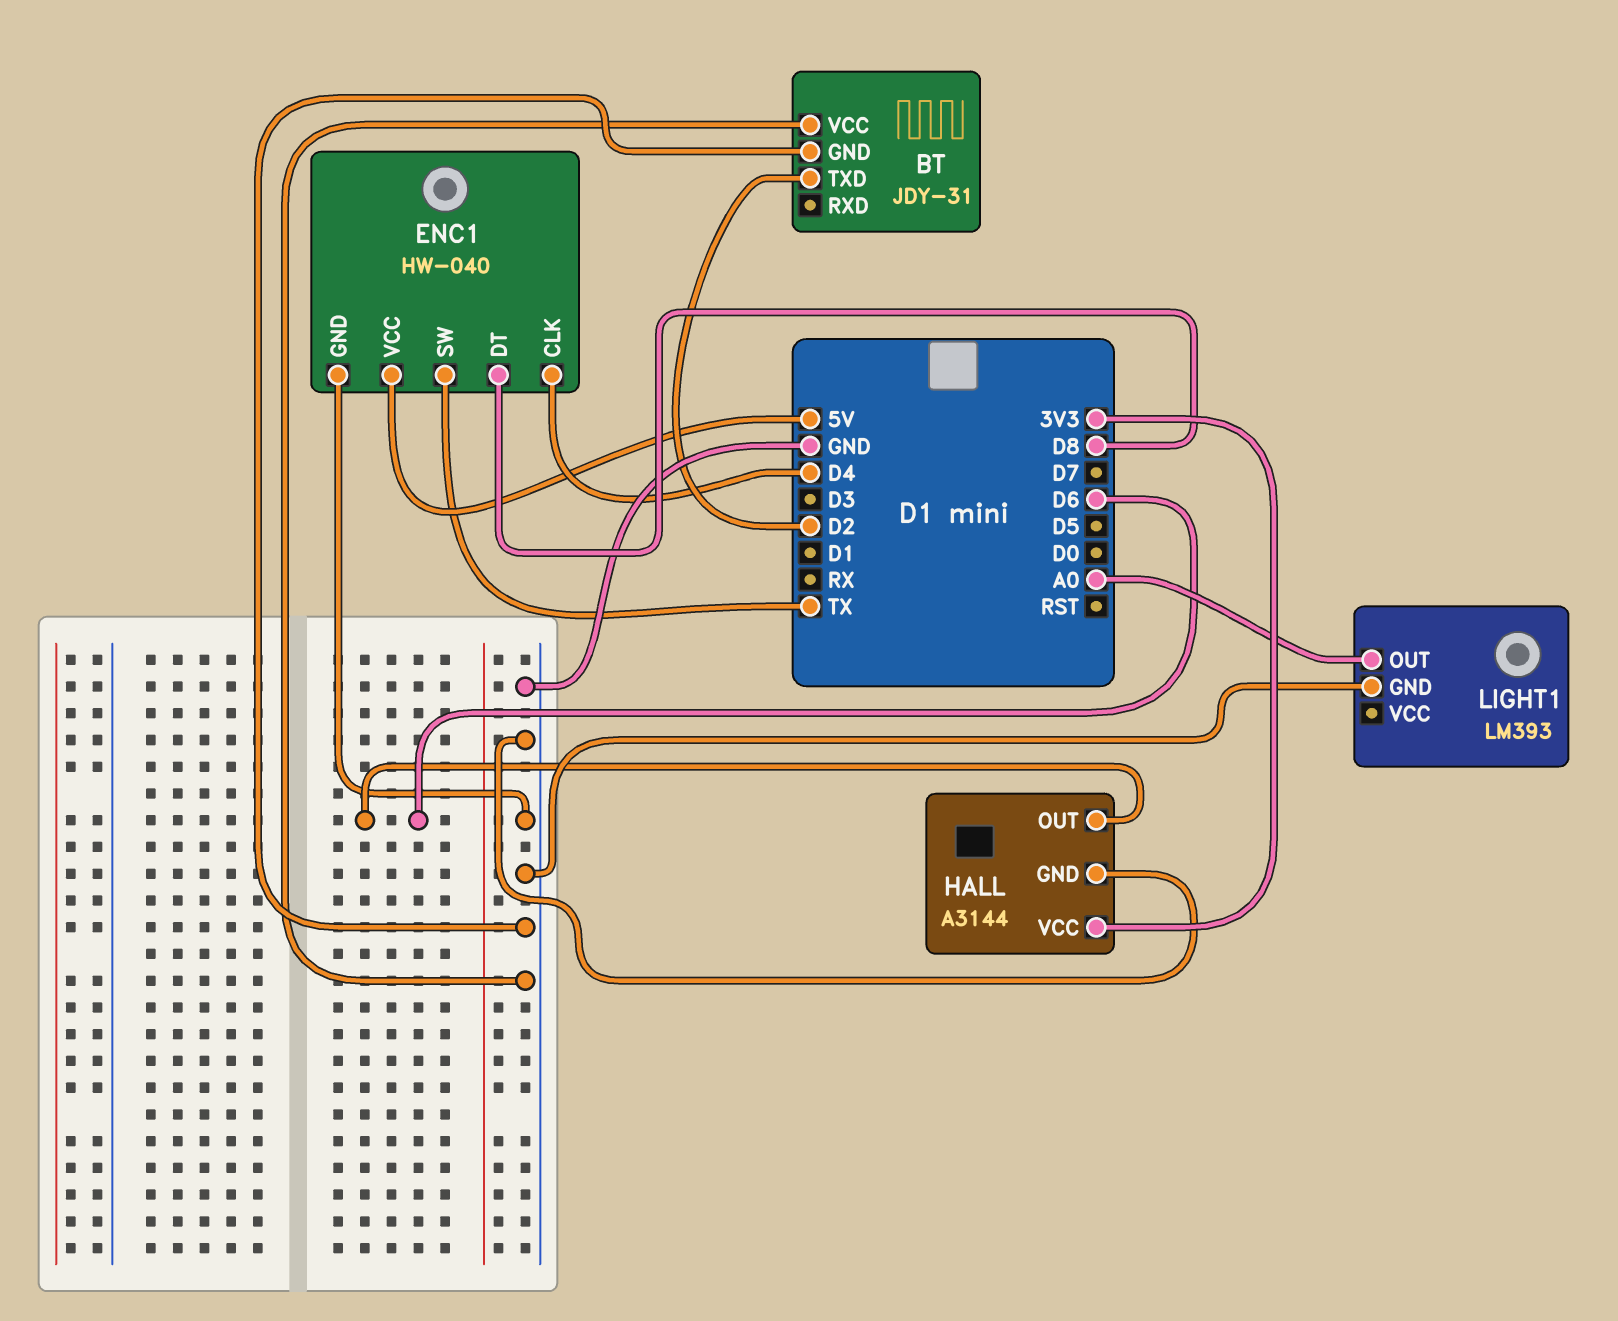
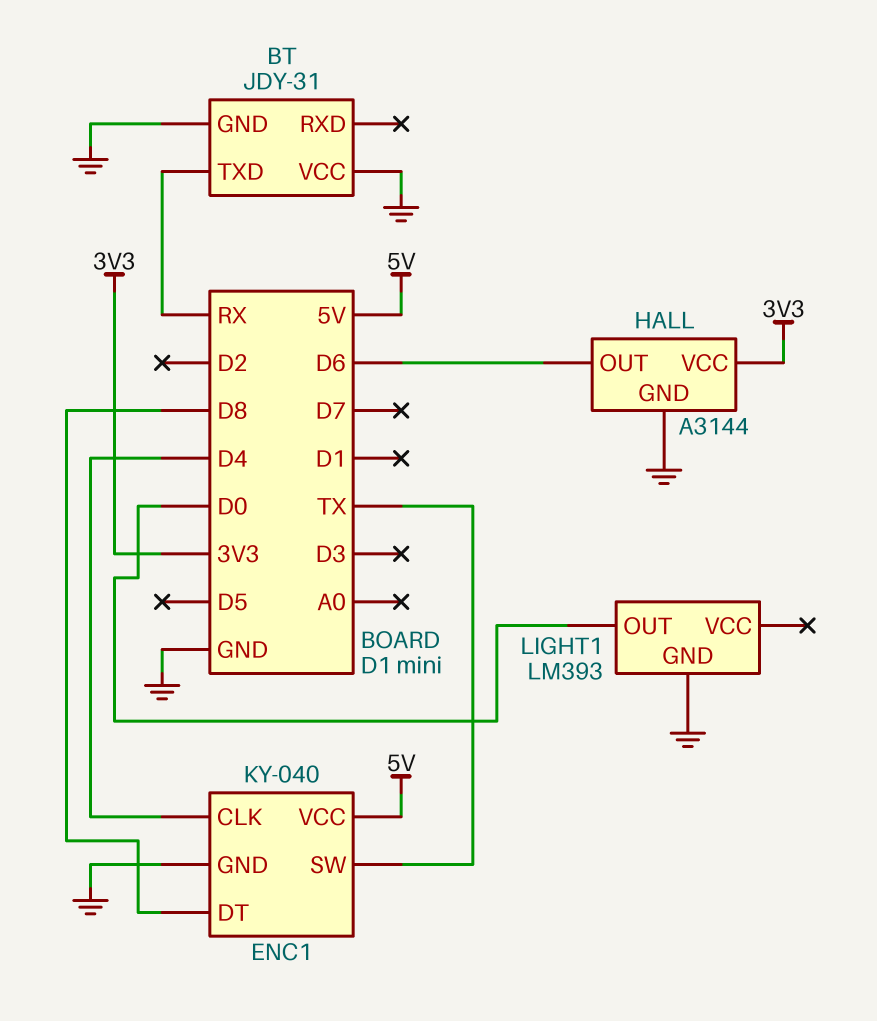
BT pin TXD: D2 -> RX
ENC1: HW-040 -> KY-040
LIGHT1 pin OUT: A0 -> D0

